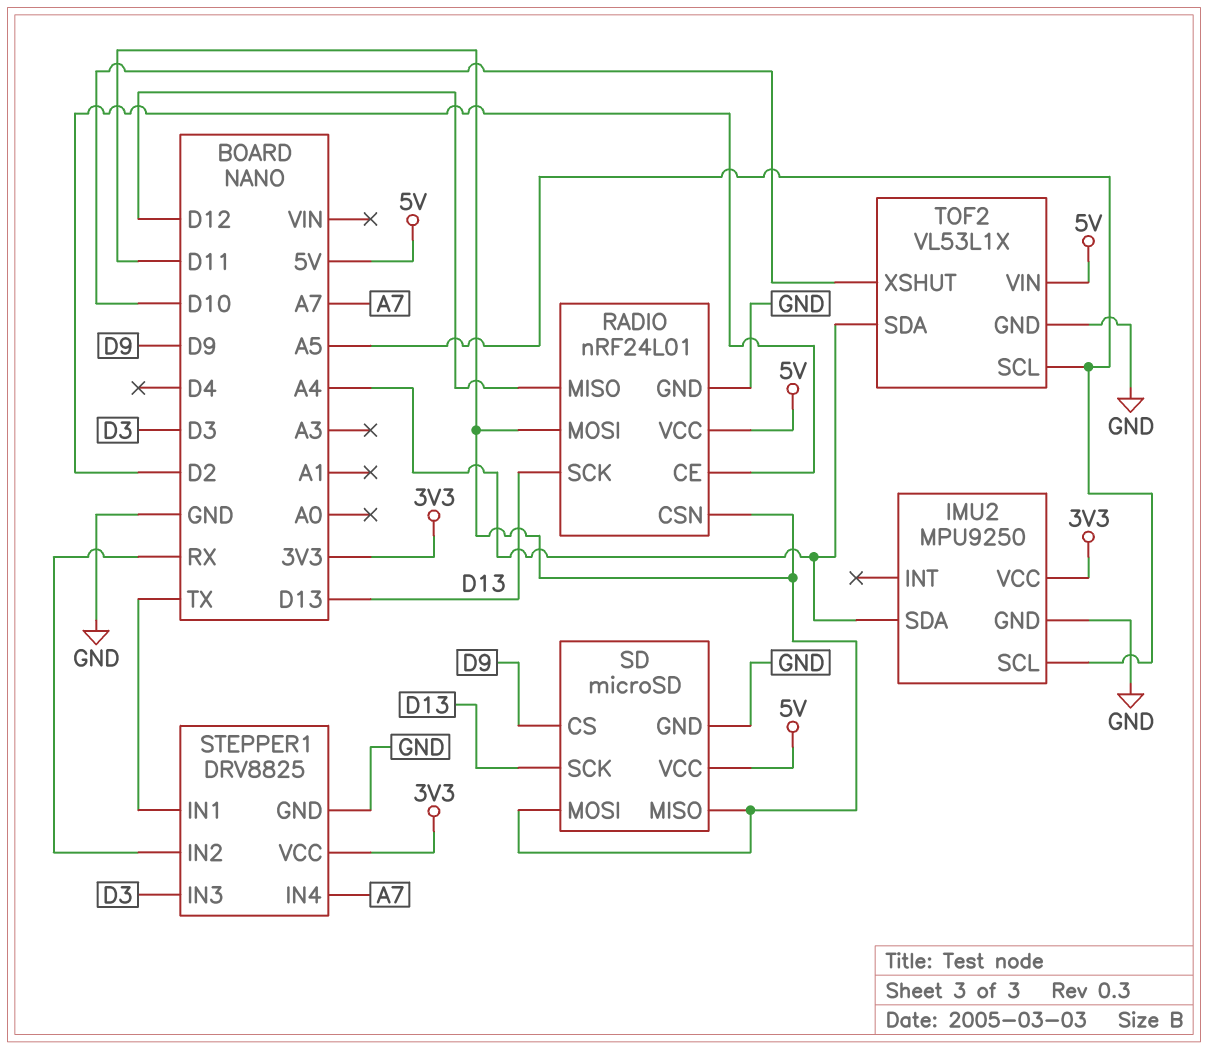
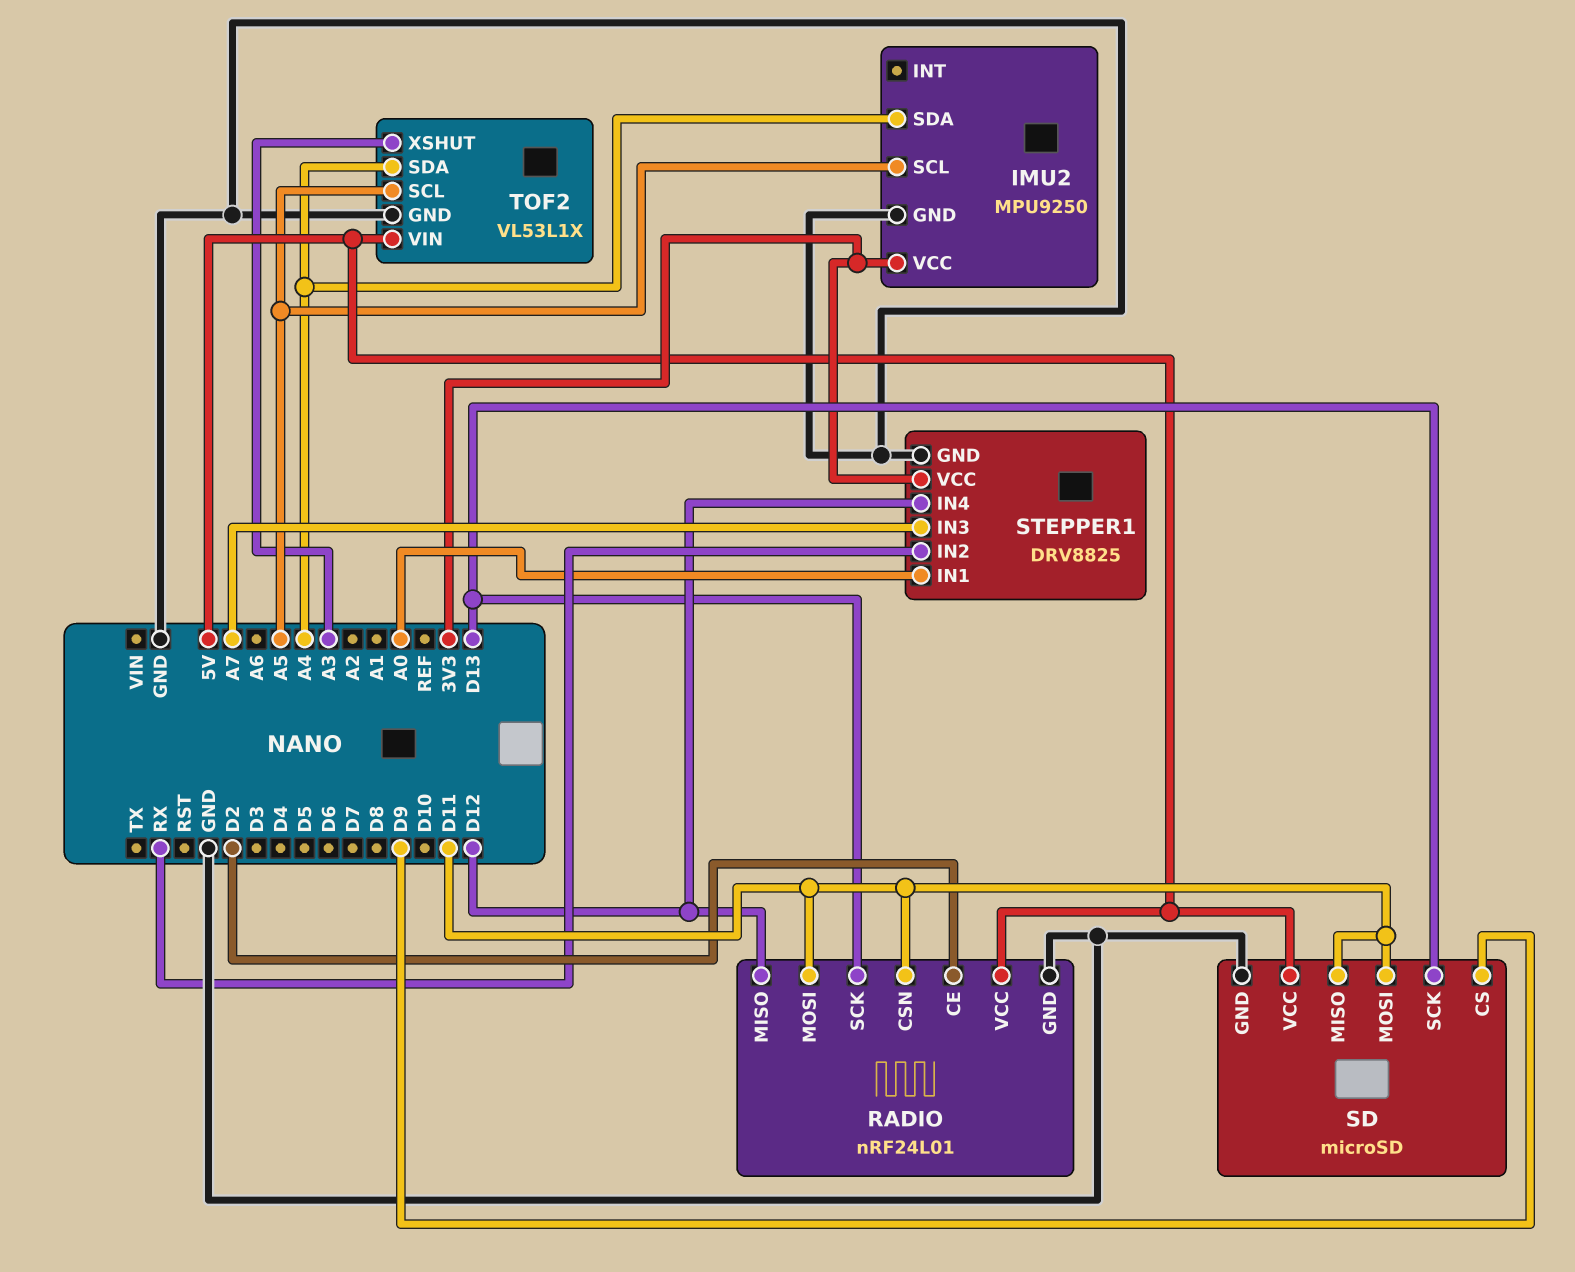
STEPPER1 pin IN1: TX -> A0
STEPPER1 pin IN3: D3 -> A7
STEPPER1 pin IN4: A7 -> D12
TOF2 pin XSHUT: D10 -> A3

